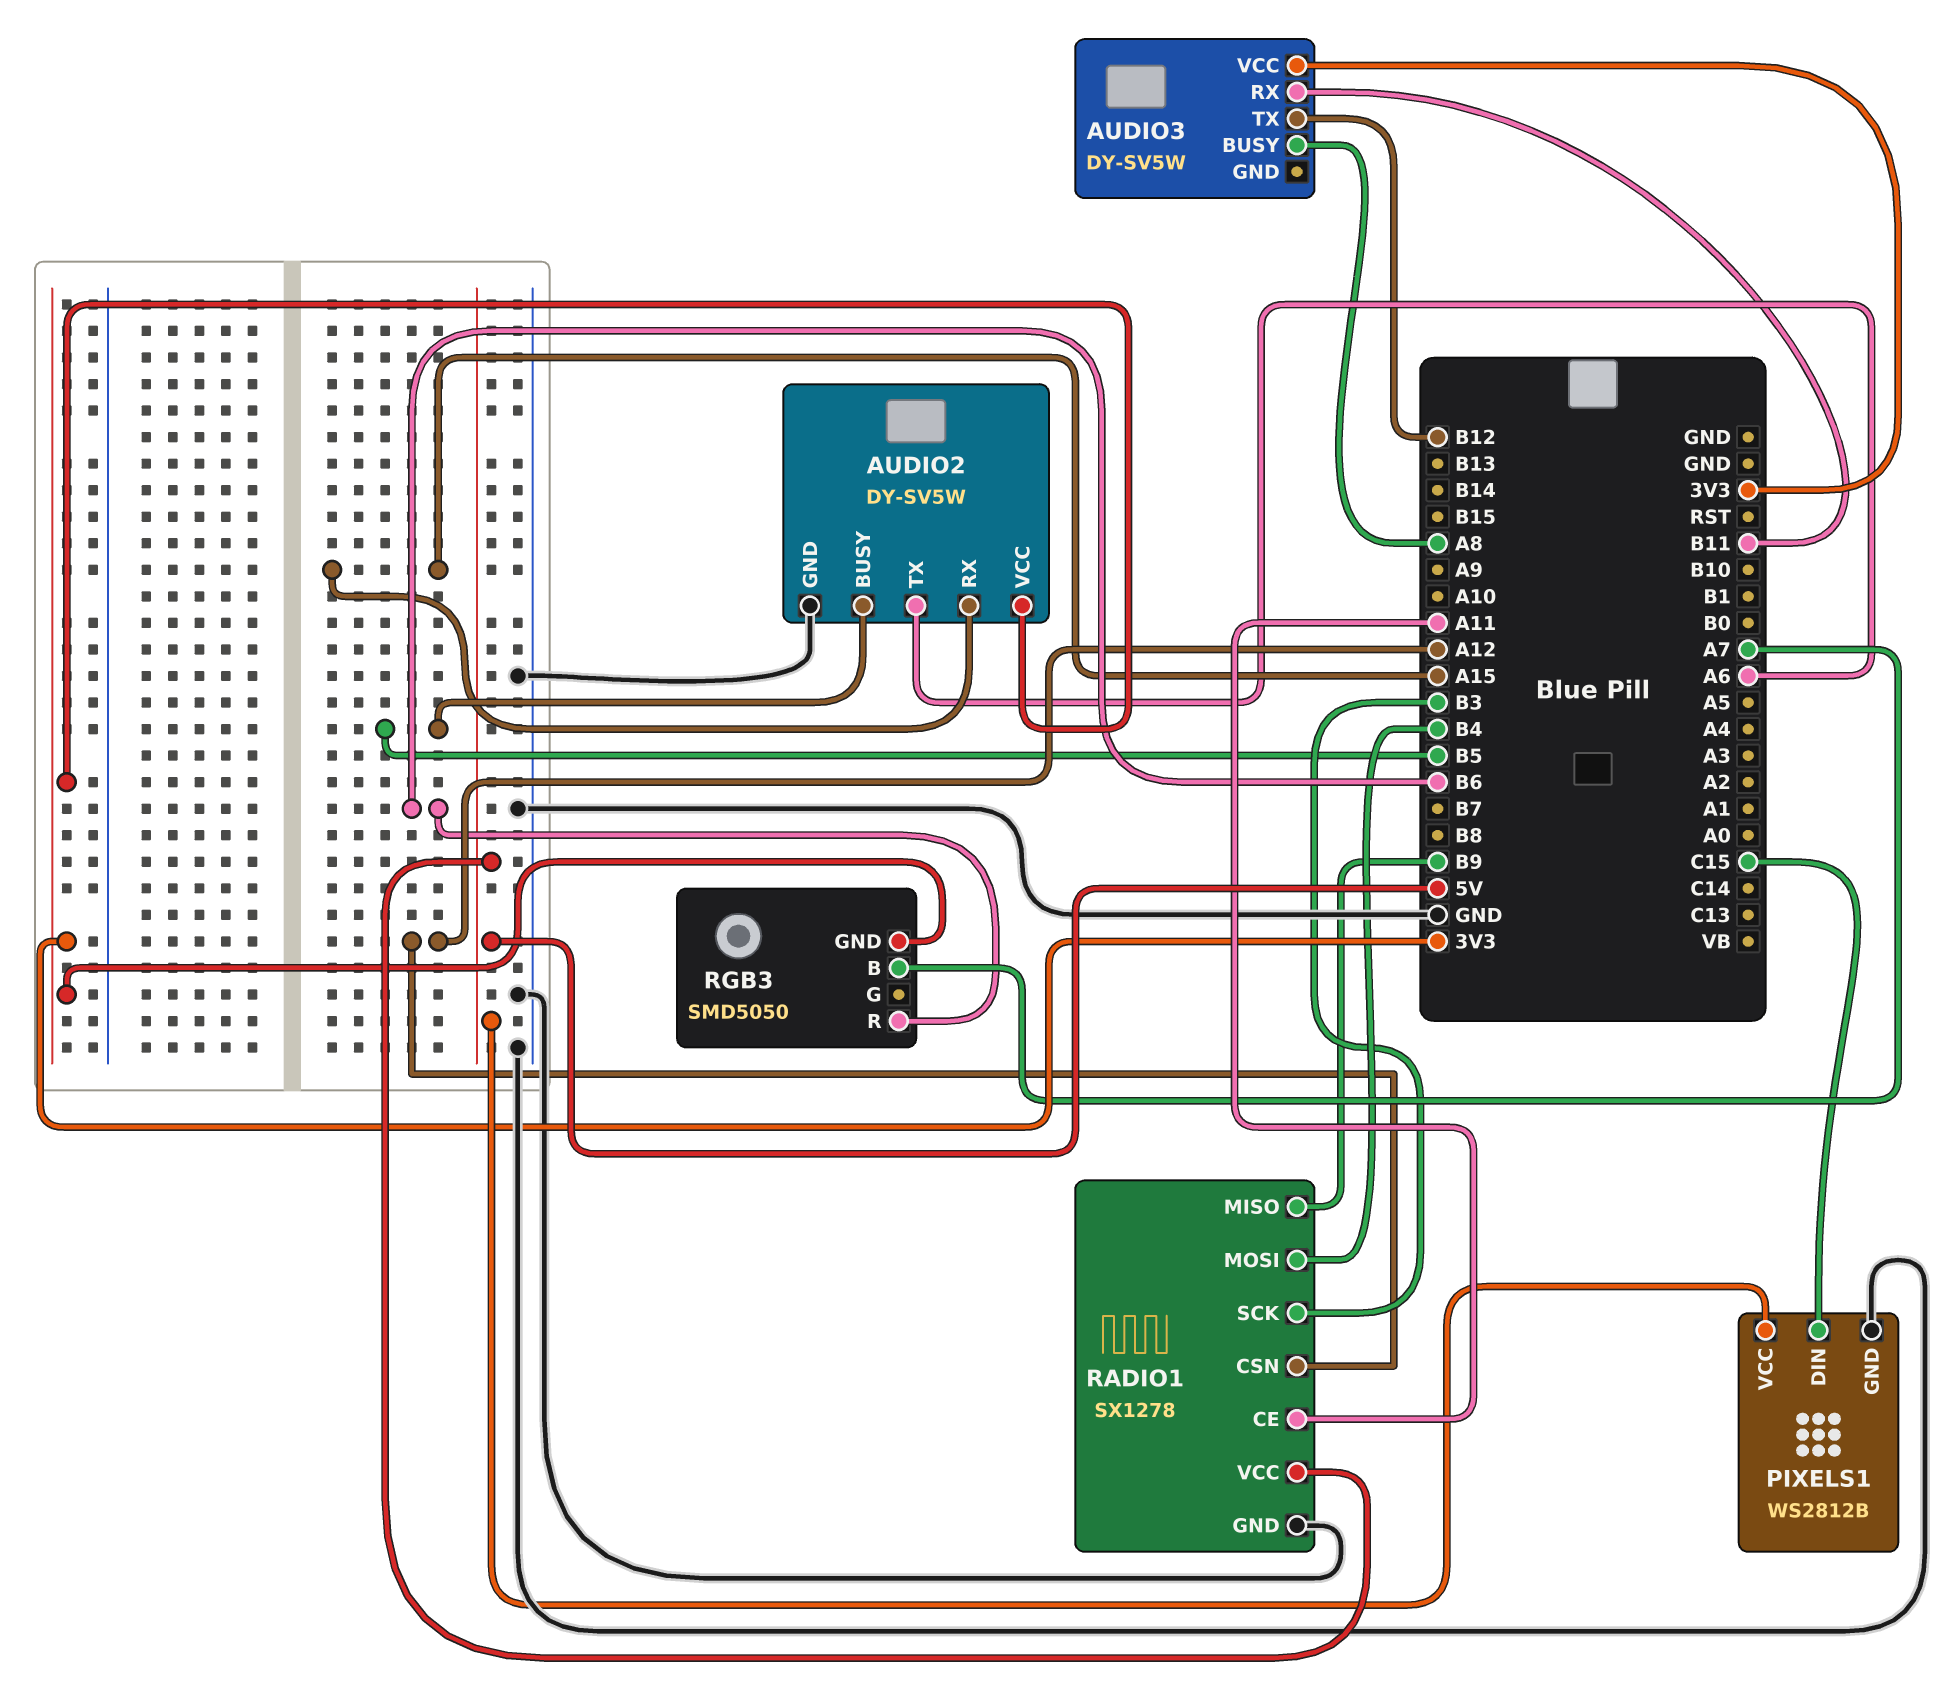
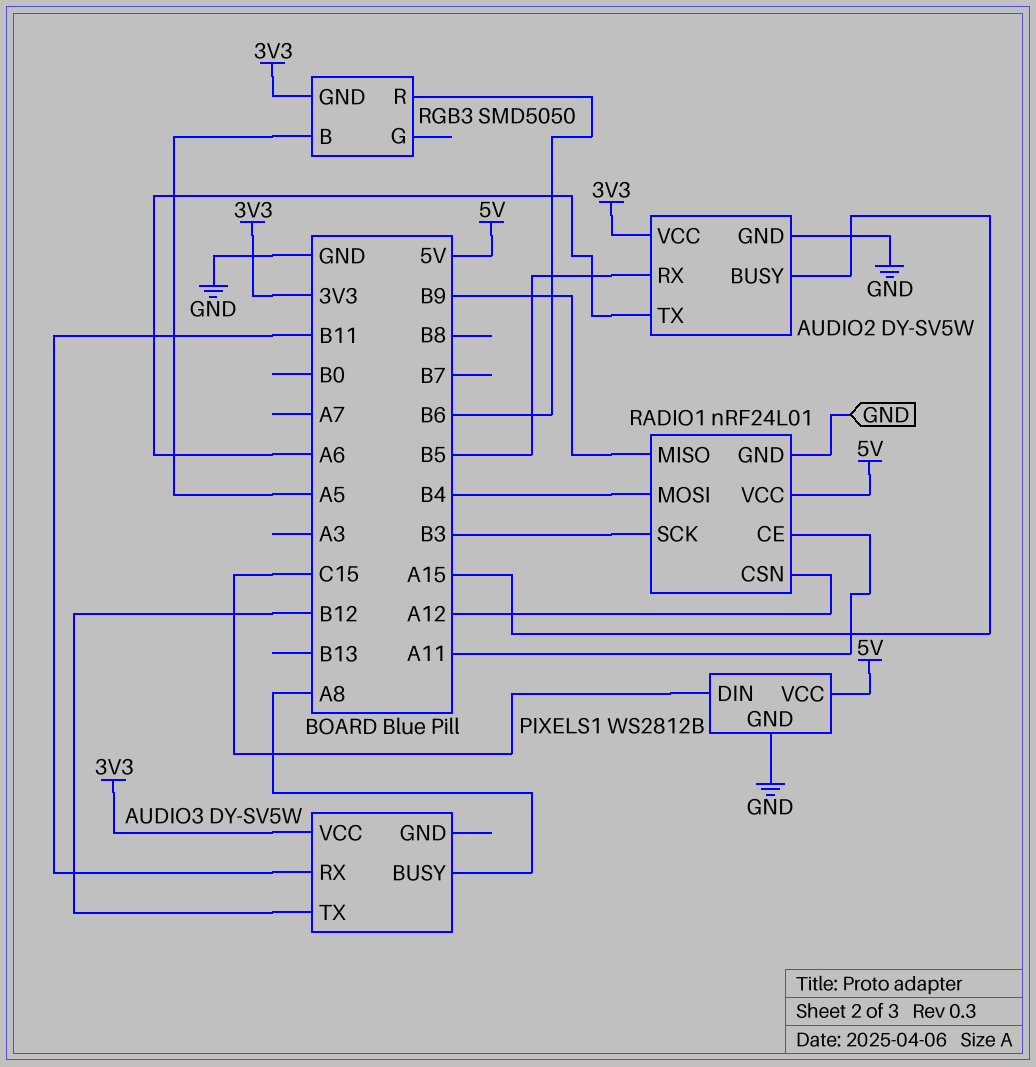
AUDIO2 pin BUSY: B5 -> A15
AUDIO2 pin RX: A15 -> B5
RADIO1: SX1278 -> nRF24L01
RGB3 pin B: A7 -> A5

